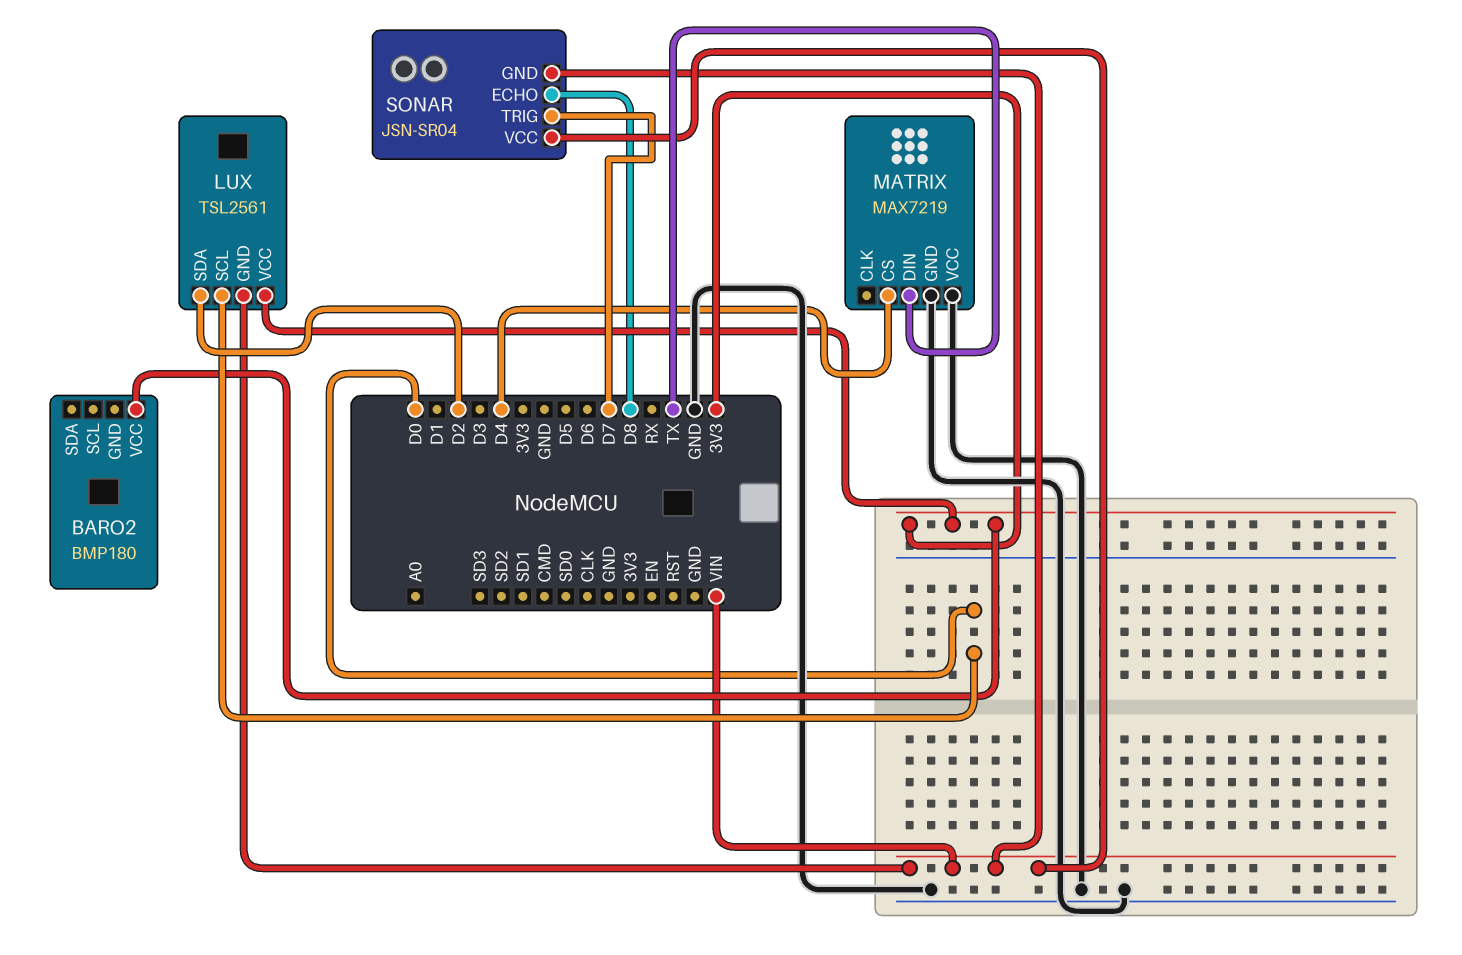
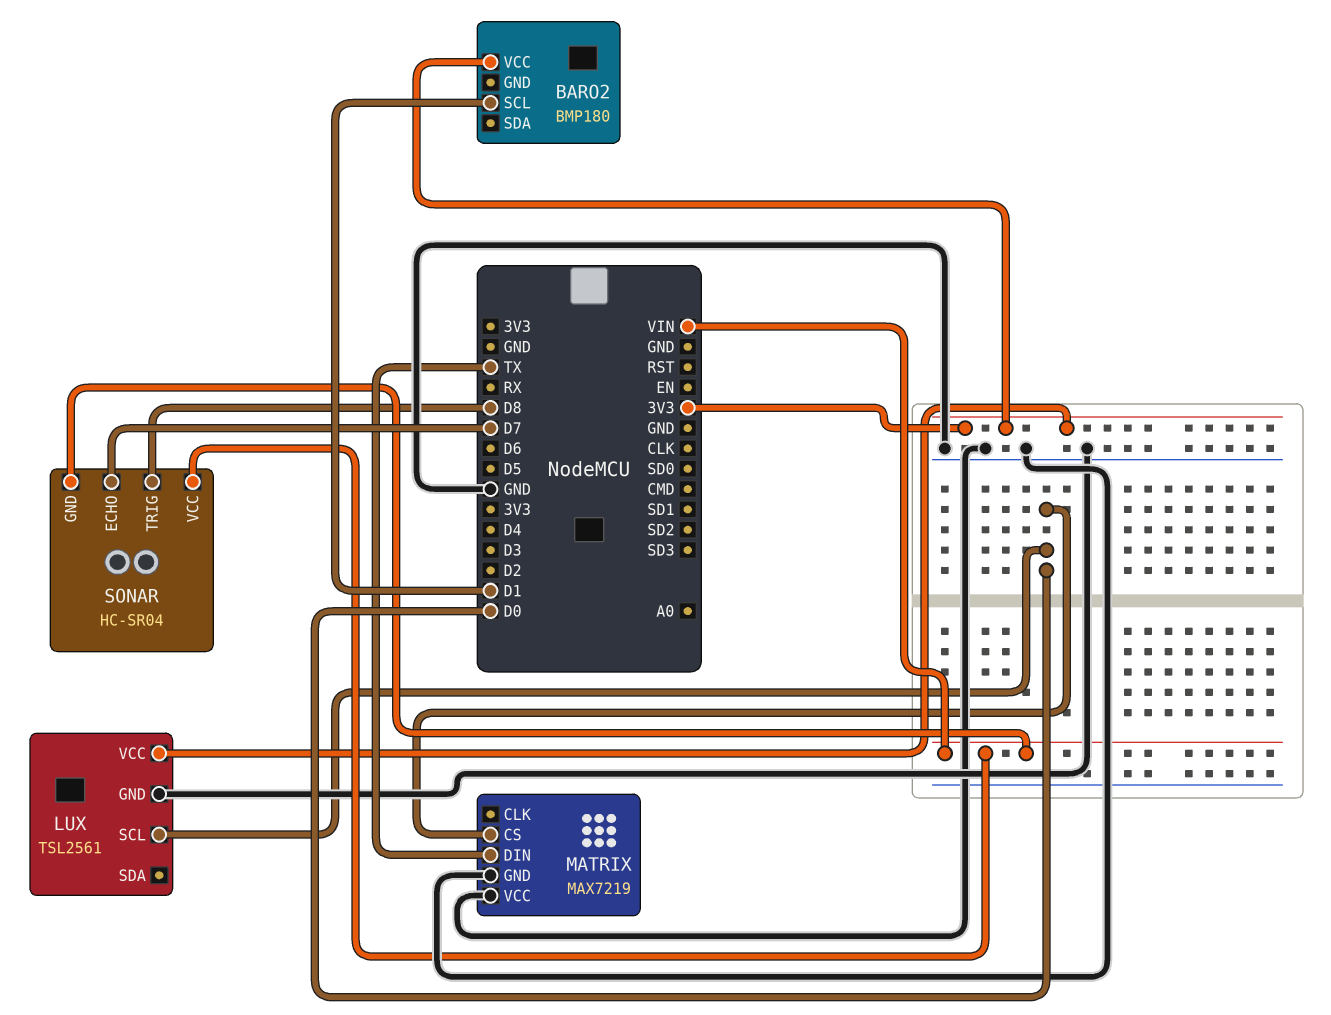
BARO2 pin SCL: none -> D1
LUX pin GND: VIN -> GND
LUX pin SDA: D2 -> none
MATRIX pin CS: D4 -> D0
SONAR: JSN-SR04 -> HC-SR04
SONAR pin ECHO: D8 -> D7
SONAR pin TRIG: D7 -> D8

